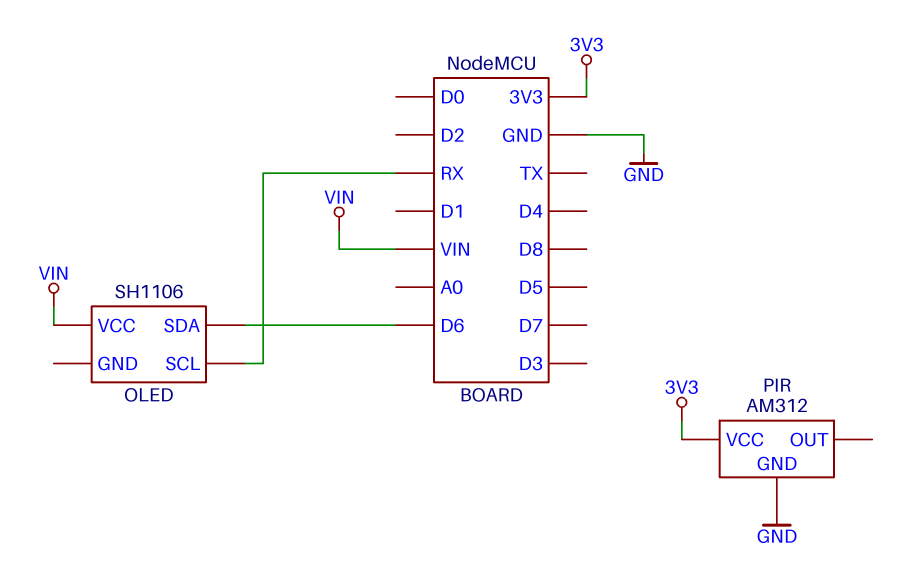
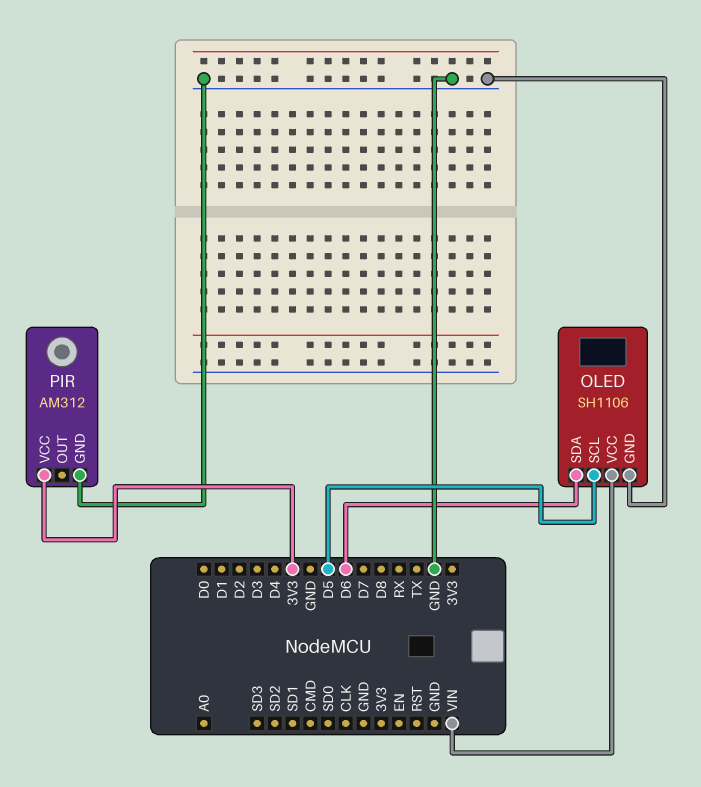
OLED pin GND: none -> GND
OLED pin SCL: RX -> D5

